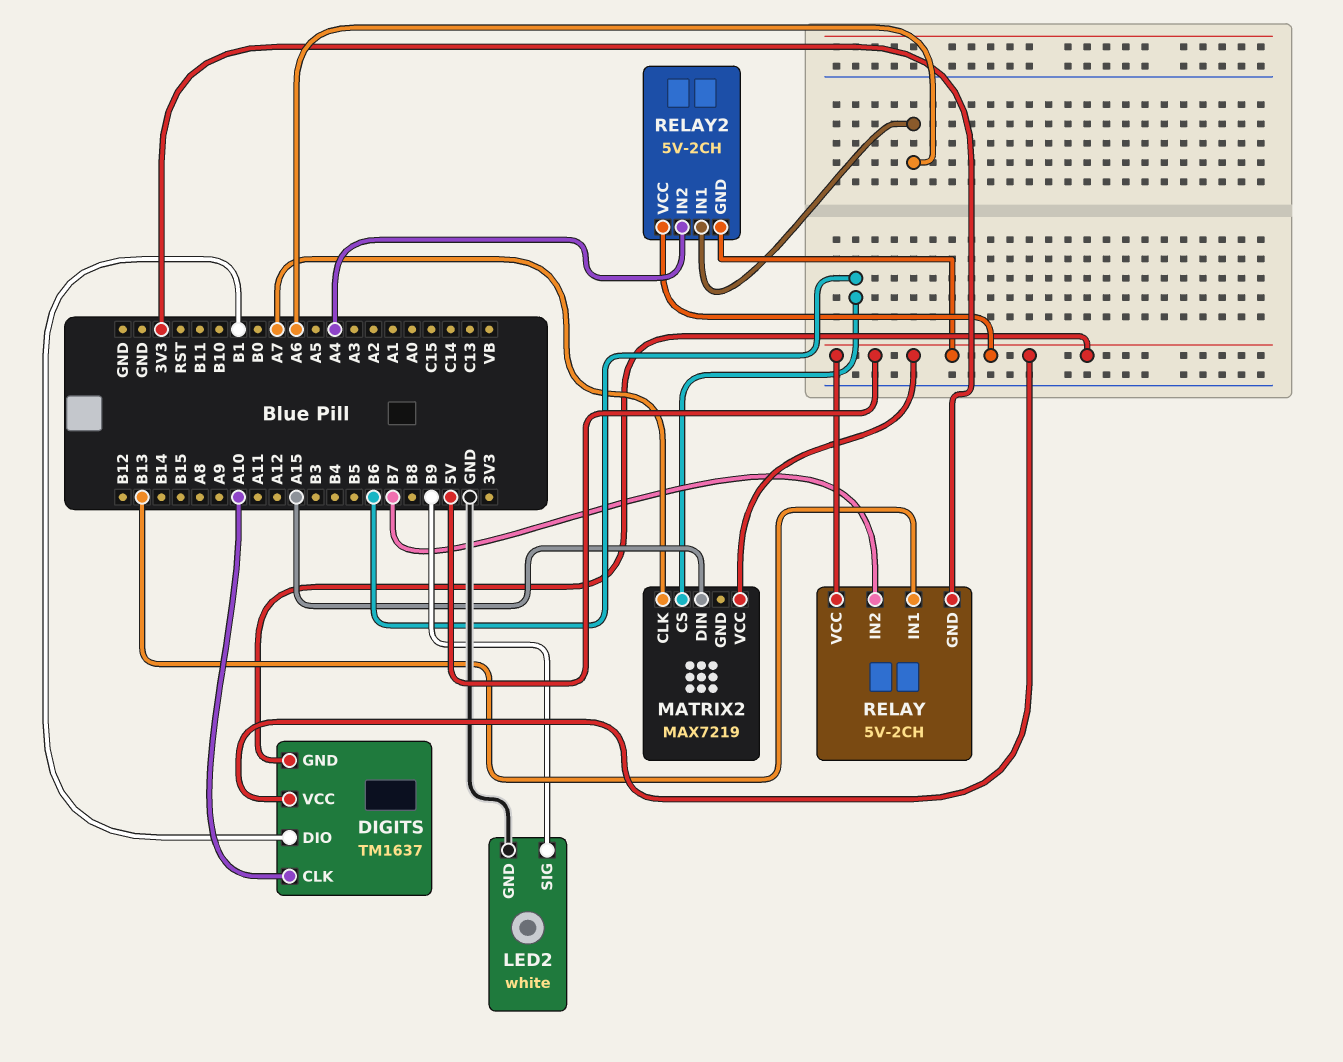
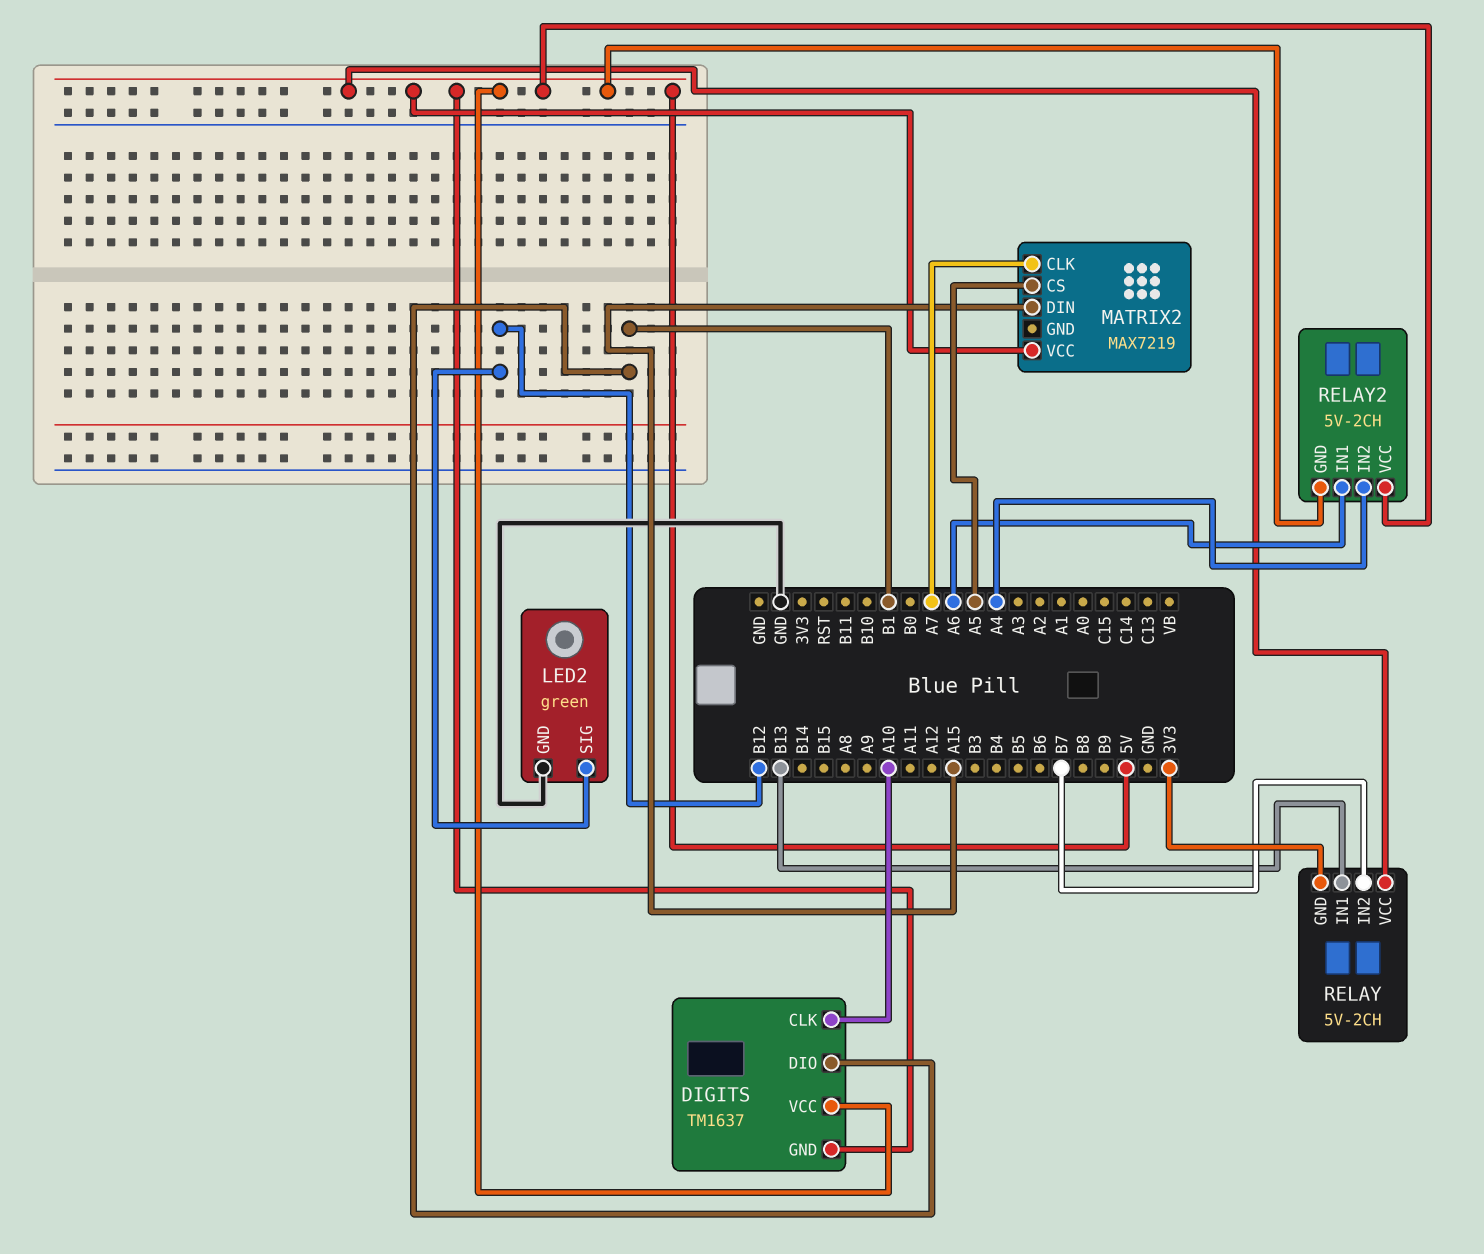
LED2: white -> green
LED2 pin SIG: B9 -> B12
MATRIX2 pin CS: B6 -> A5

